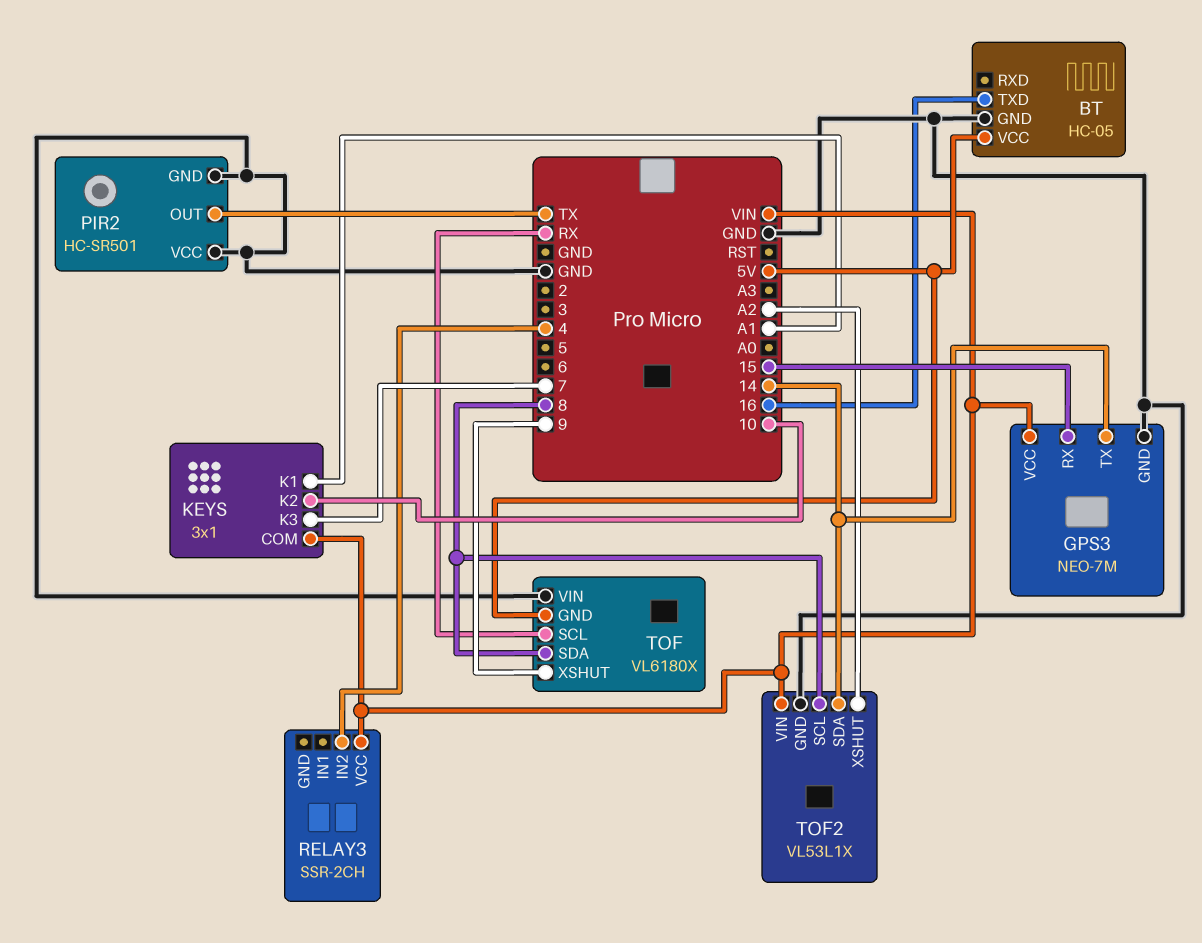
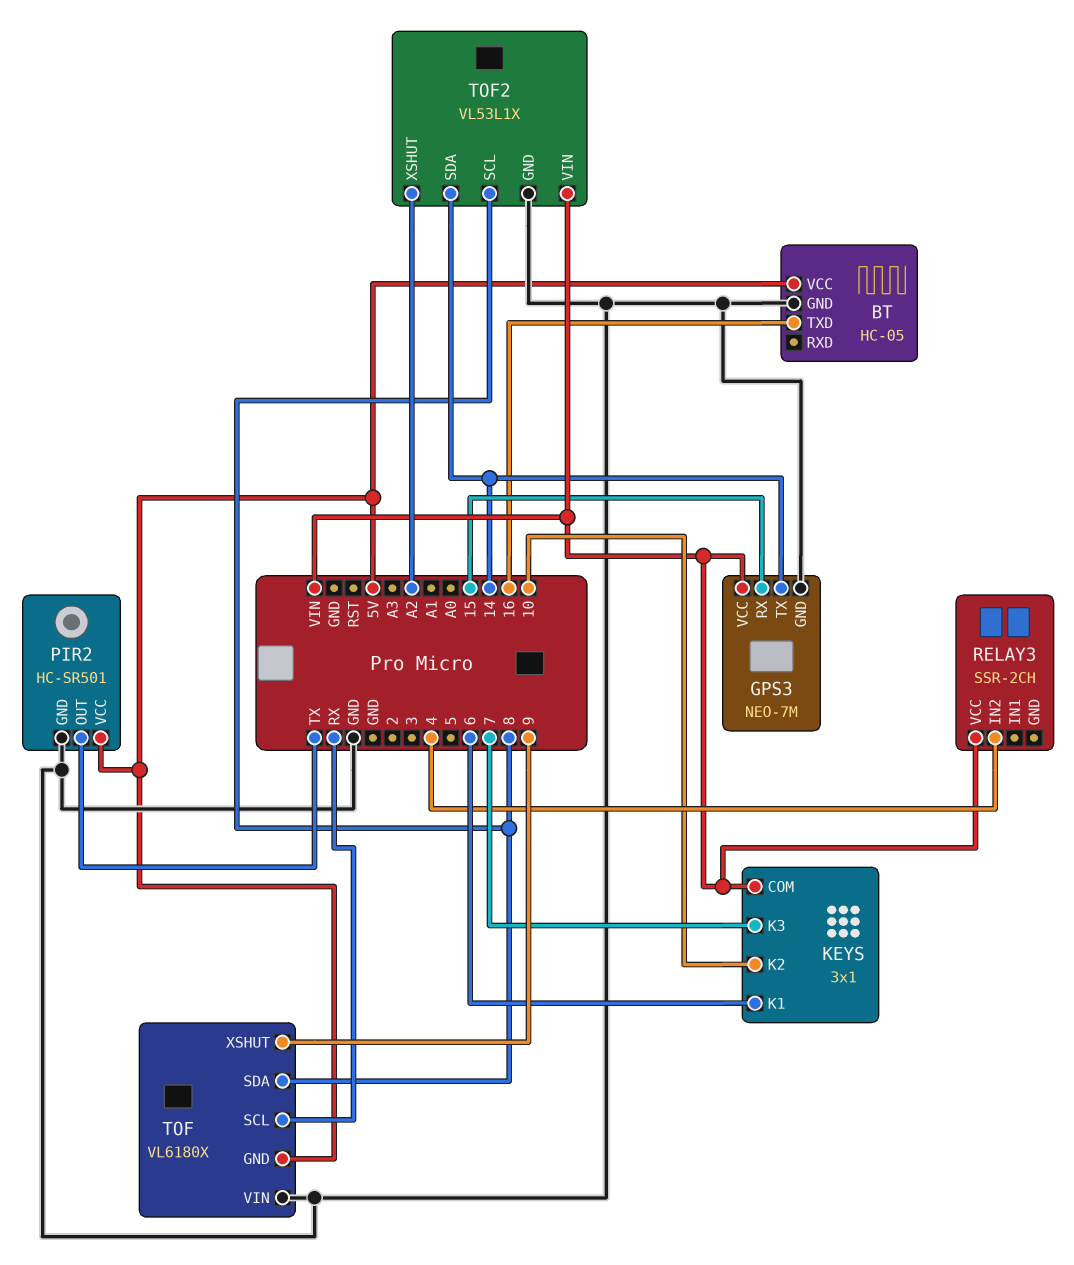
KEYS pin K1: A1 -> 6
PIR2 pin VCC: GND -> 5V

